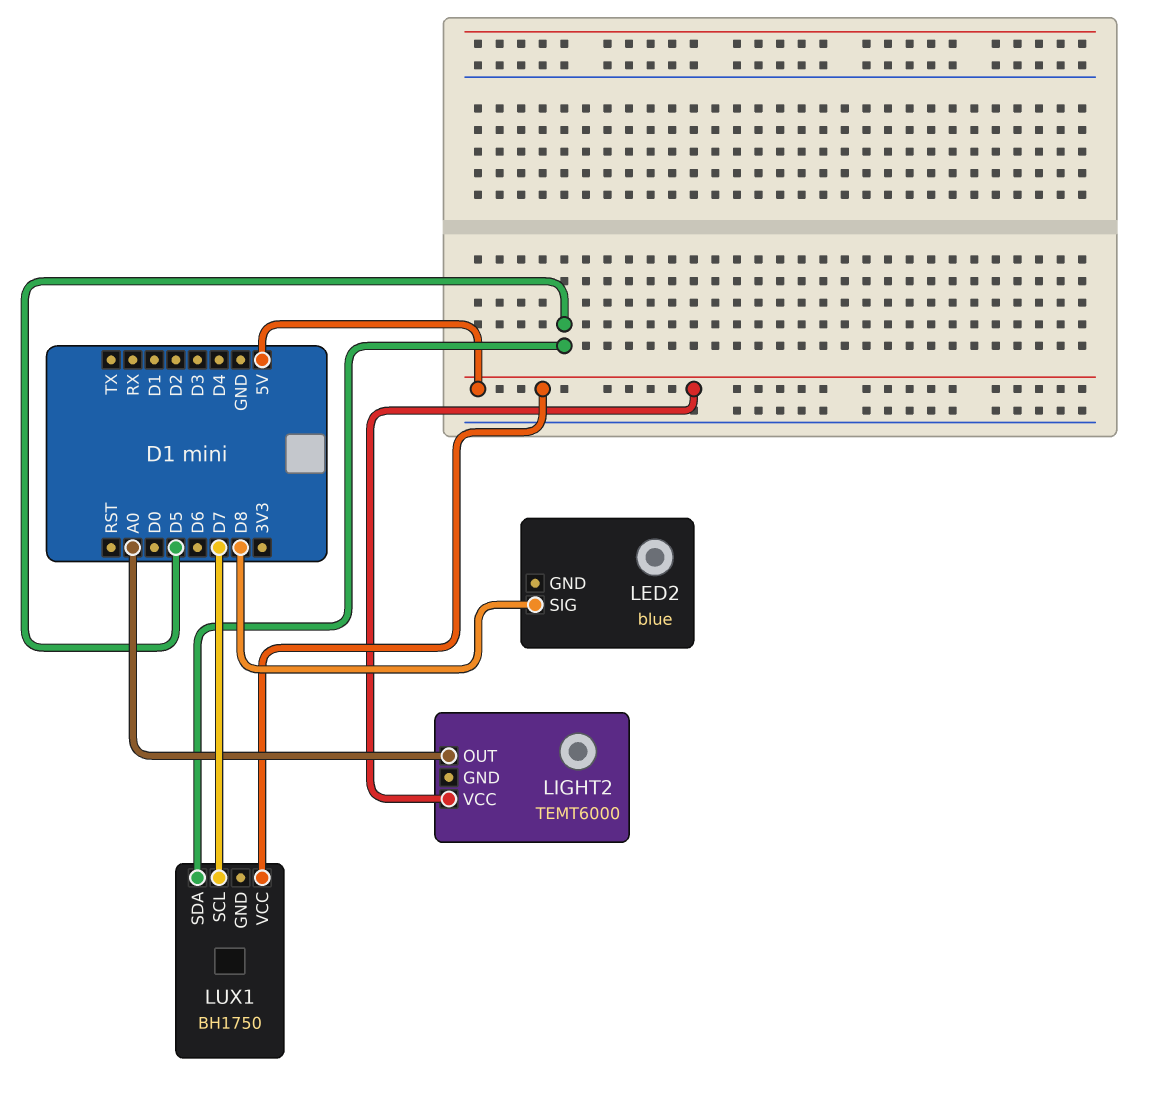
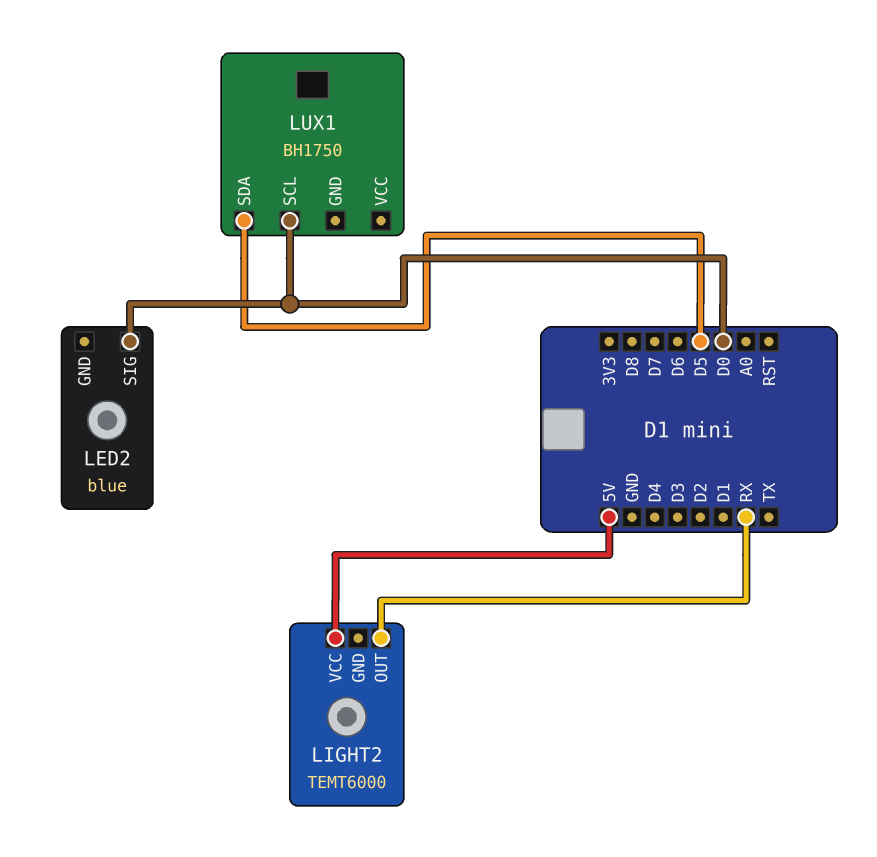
LED2 pin SIG: D8 -> D0
LIGHT2 pin OUT: A0 -> RX
LUX1 pin SCL: D7 -> D0
LUX1 pin VCC: 5V -> none

